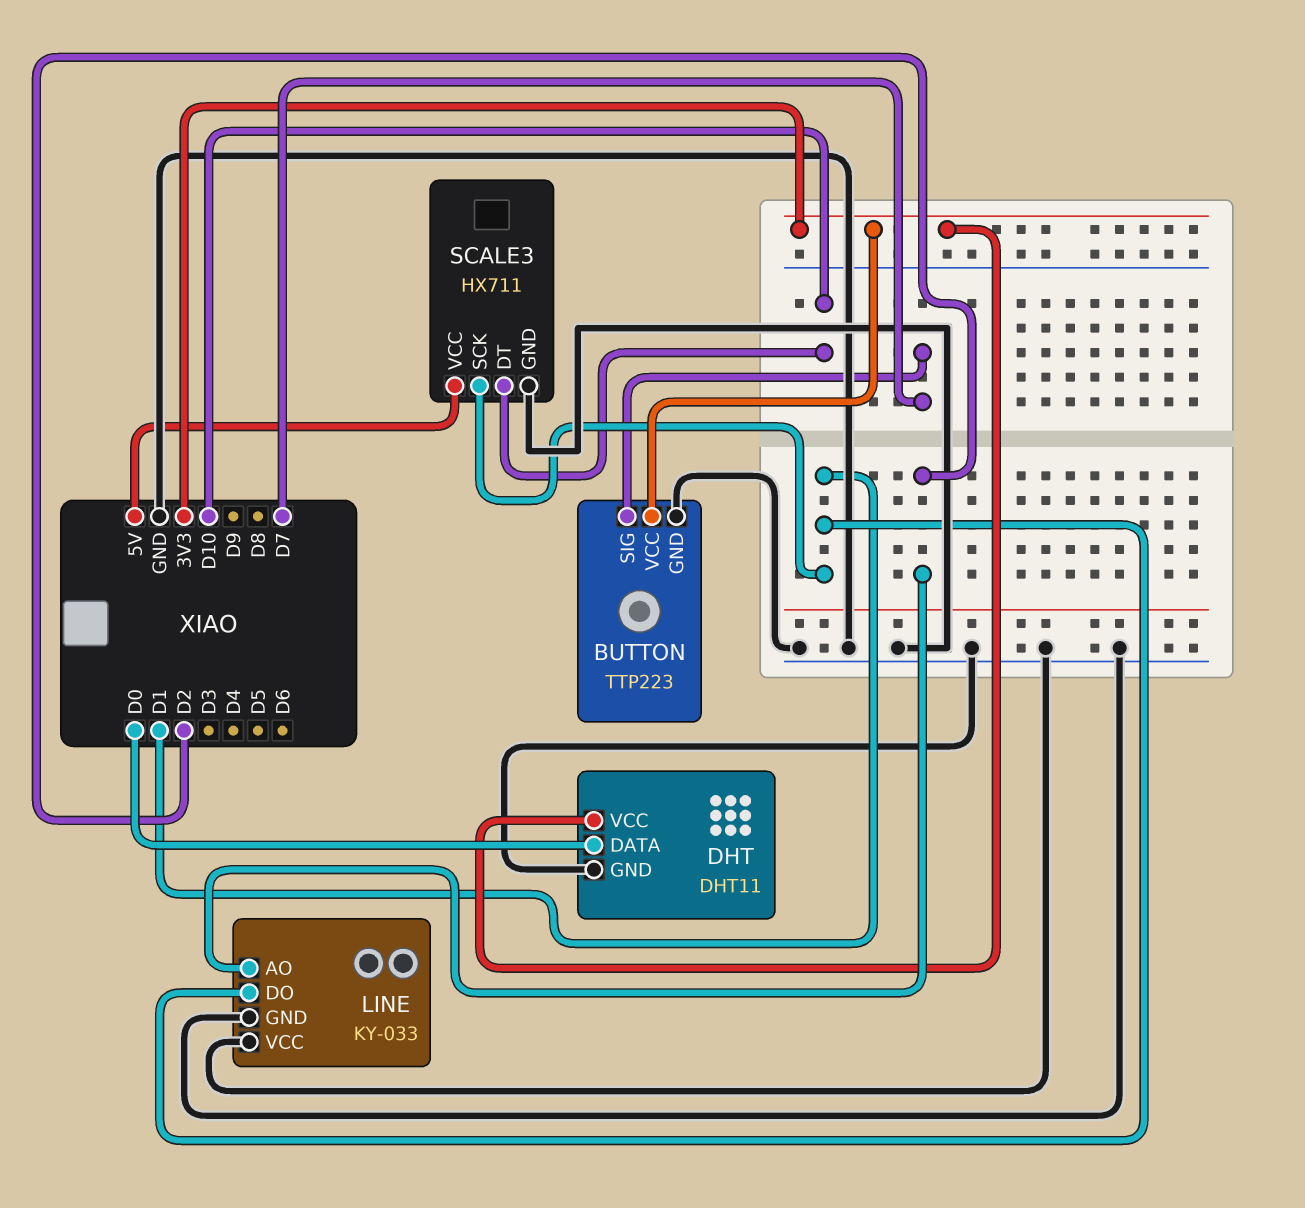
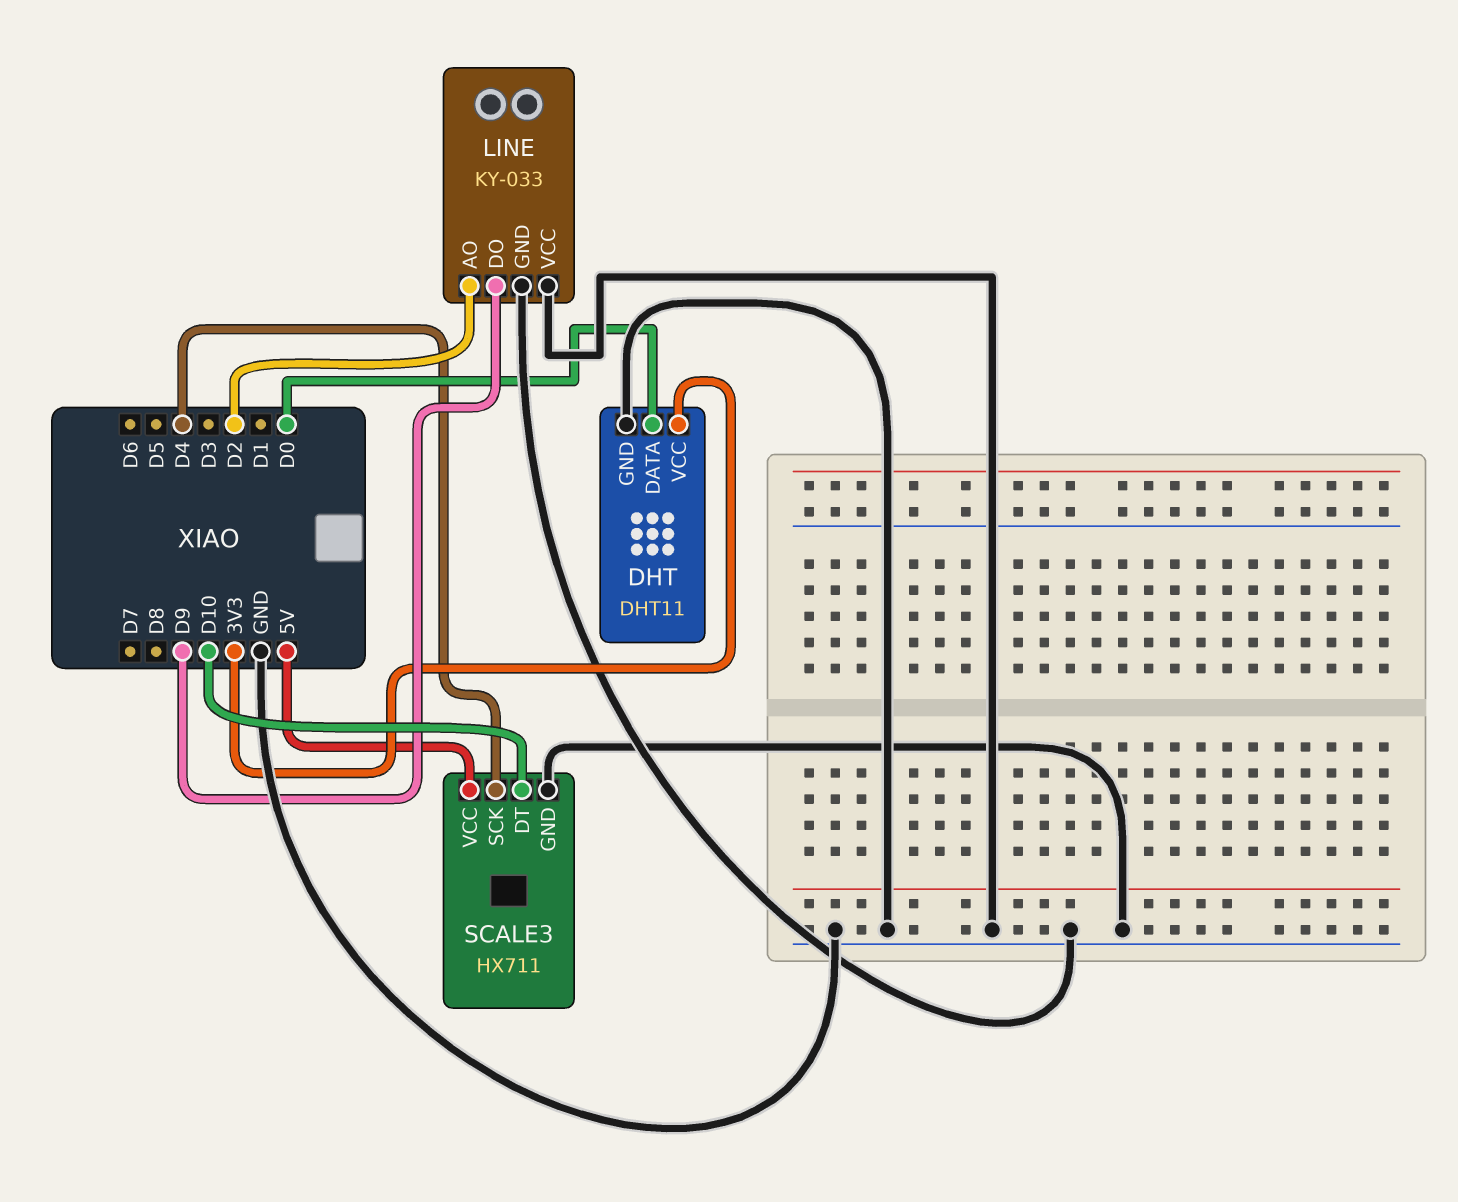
BUTTON: TTP223 -> none
BUTTON pin GND: GND -> none
BUTTON pin SIG: D7 -> none
BUTTON pin VCC: 3V3 -> none
LINE pin DO: D1 -> D9
SCALE3 pin SCK: D1 -> D4

